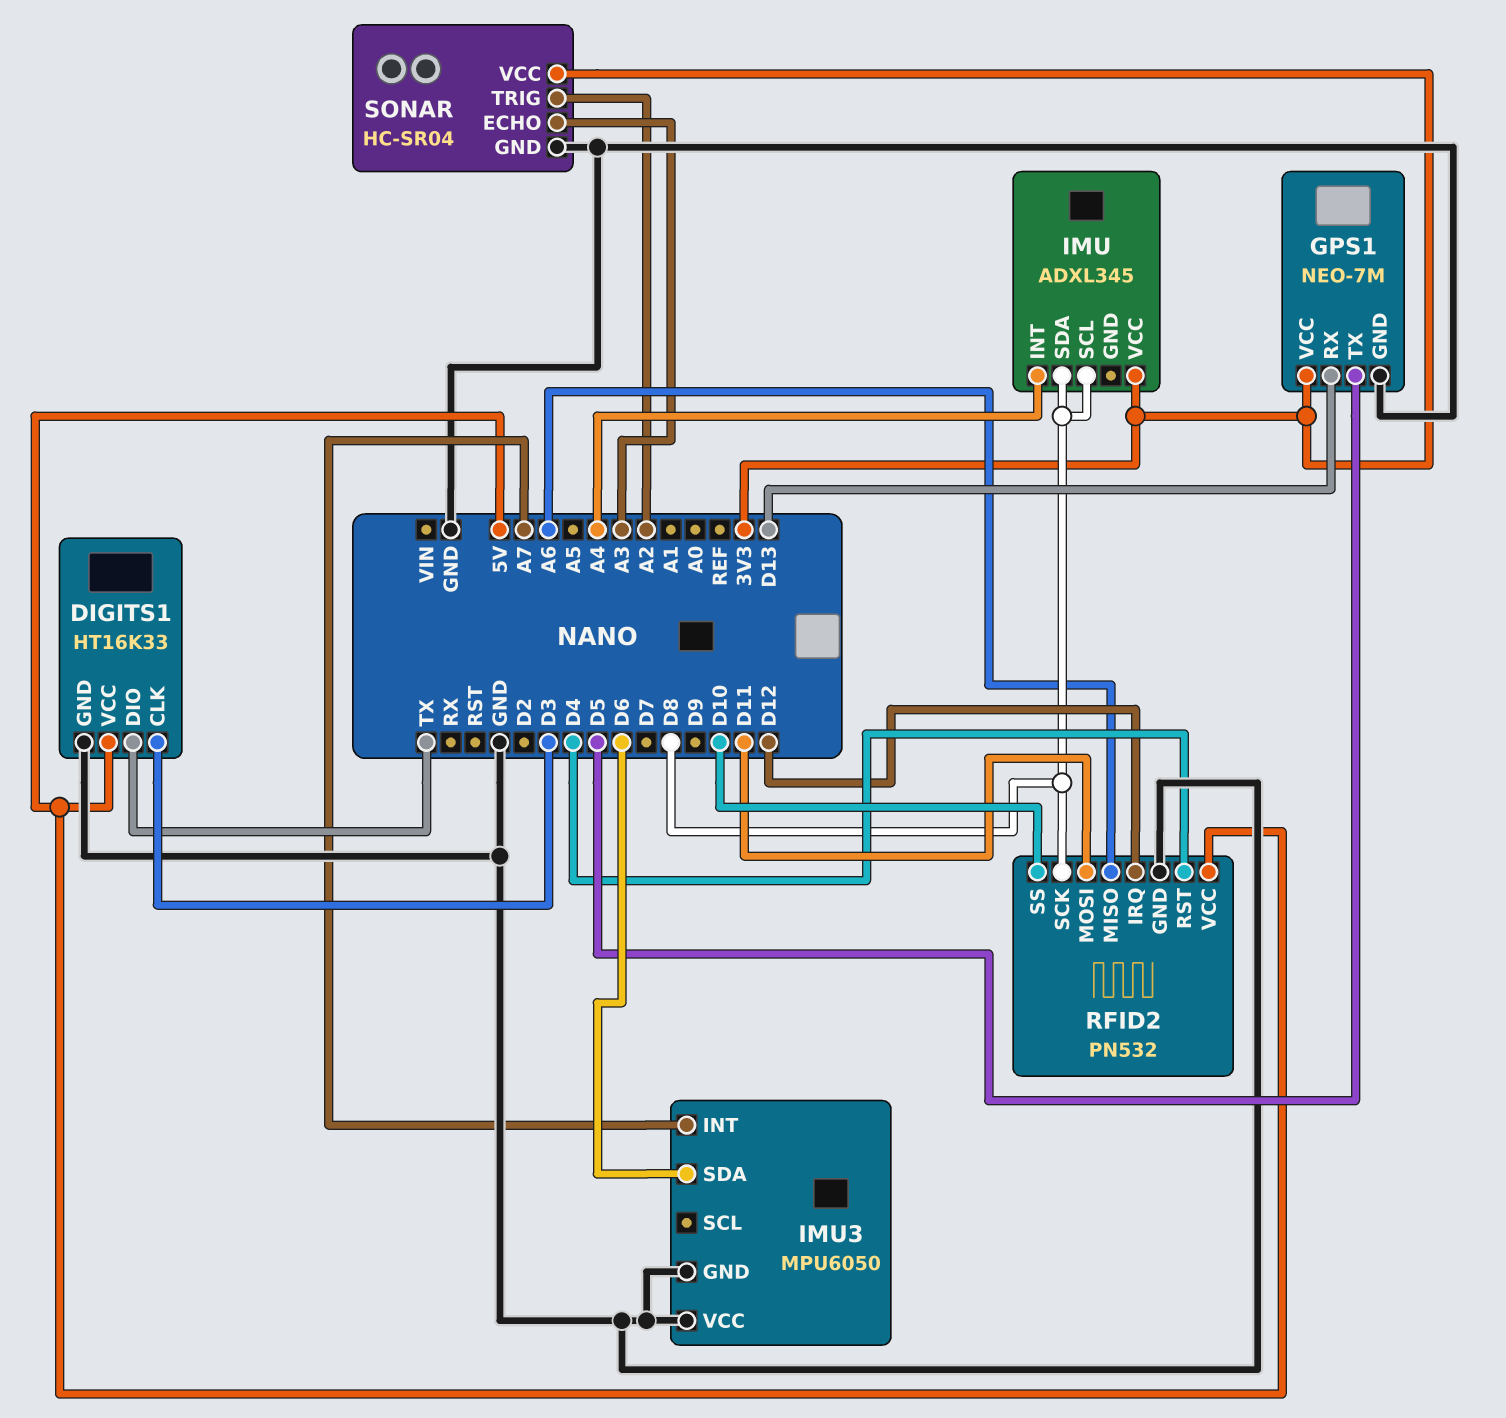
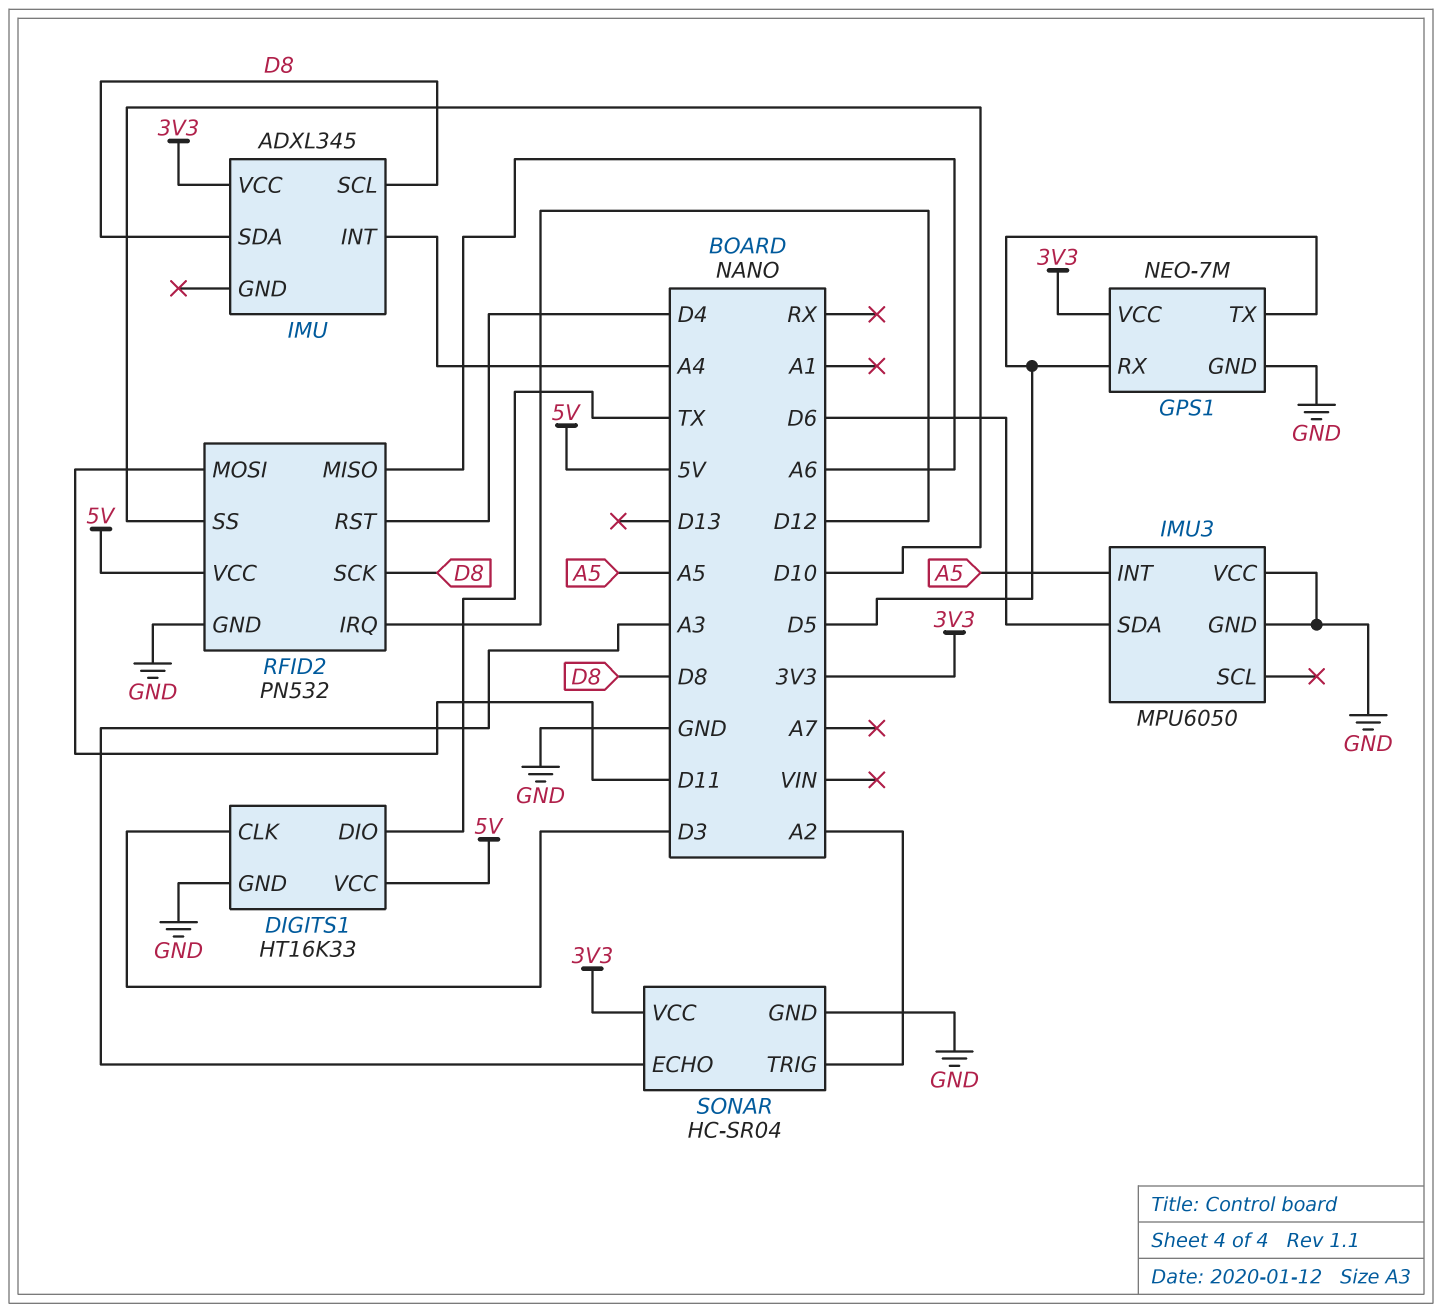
GPS1 pin RX: D13 -> D5
IMU3 pin INT: A7 -> A5

